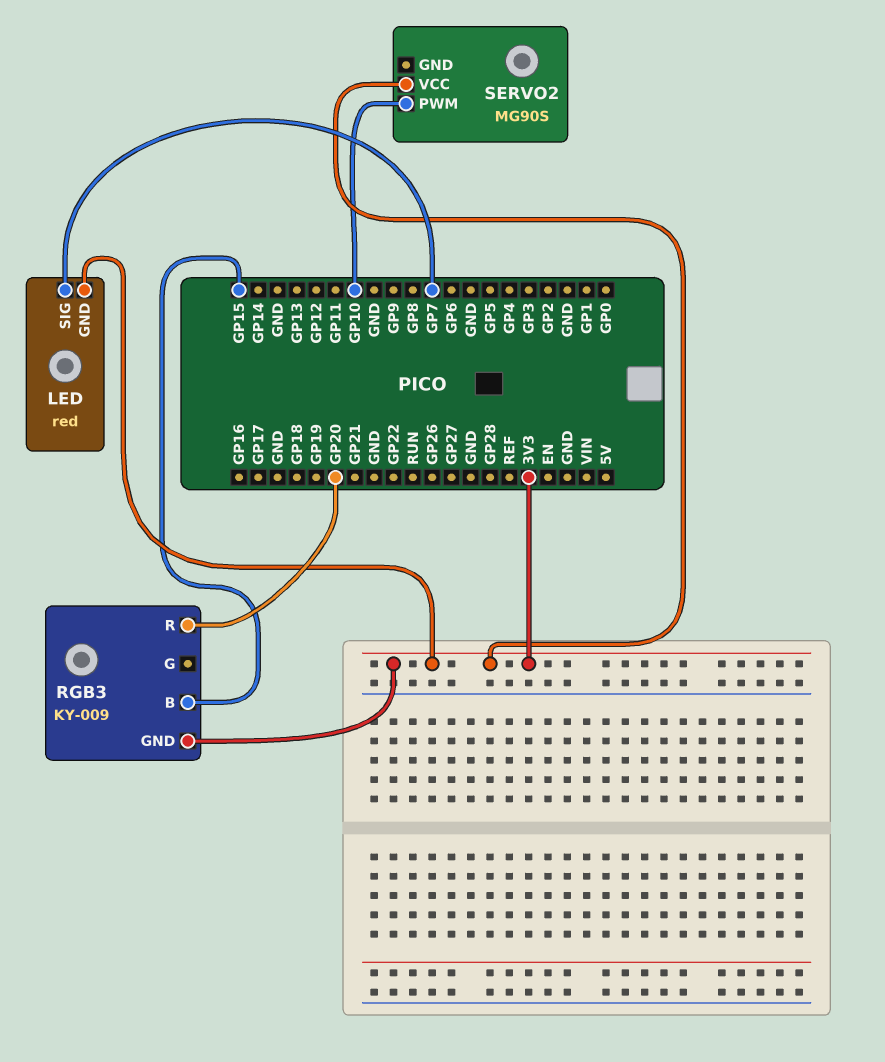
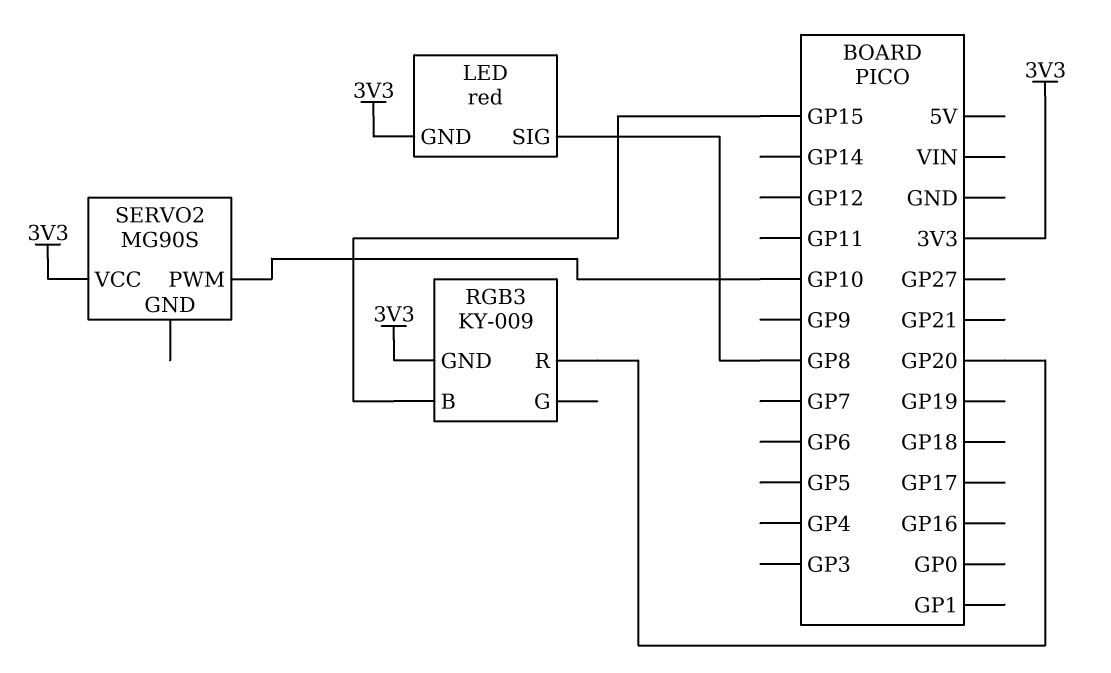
LED pin SIG: GP7 -> GP8

